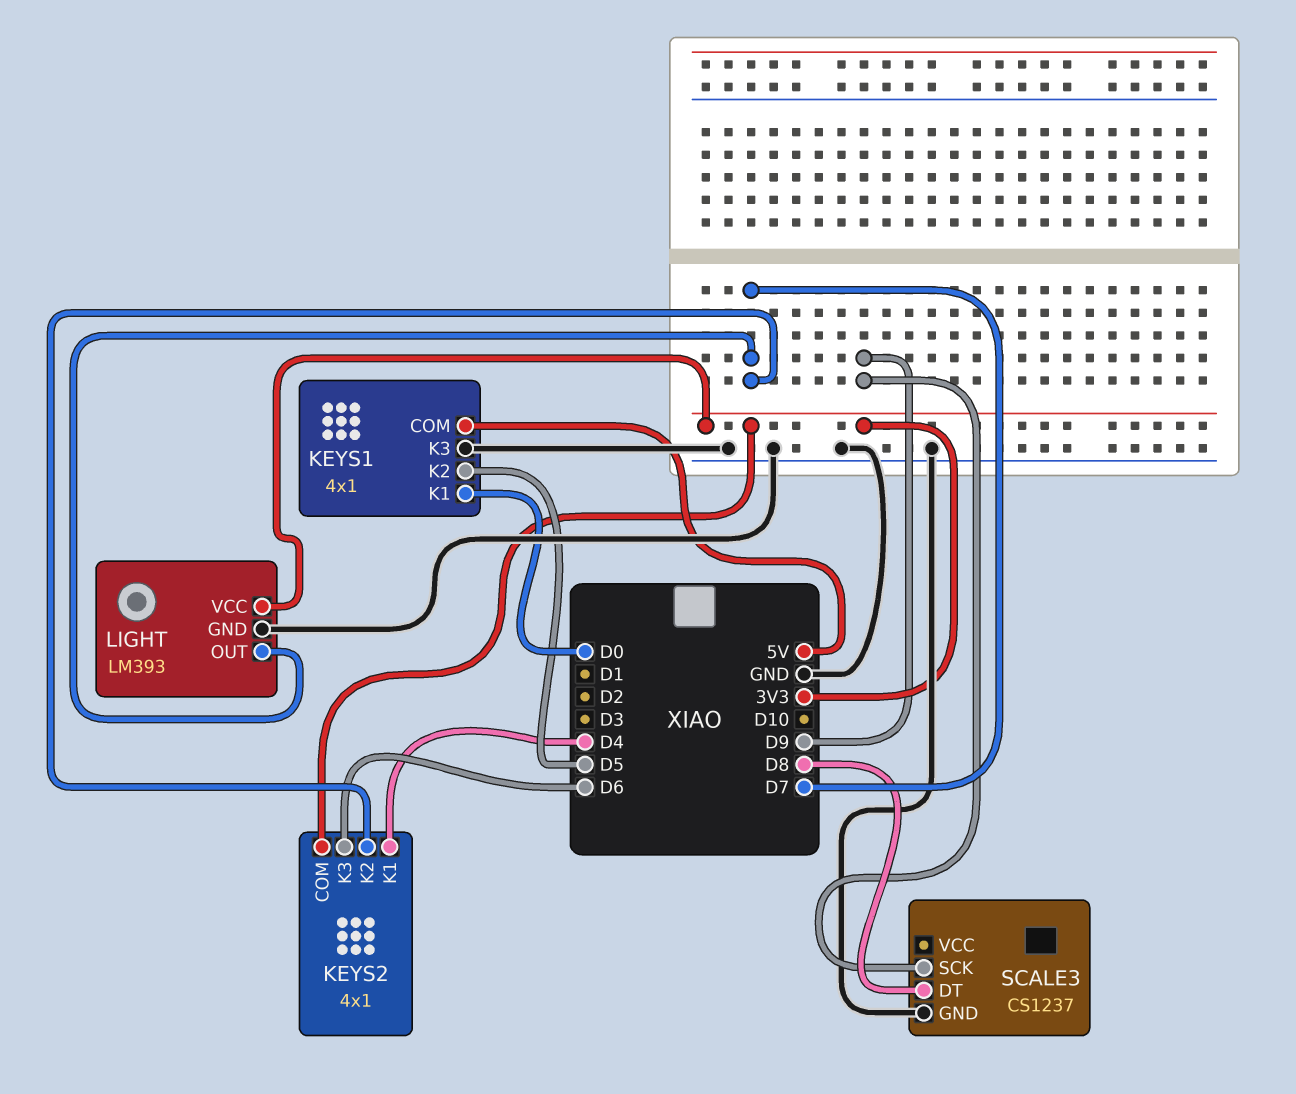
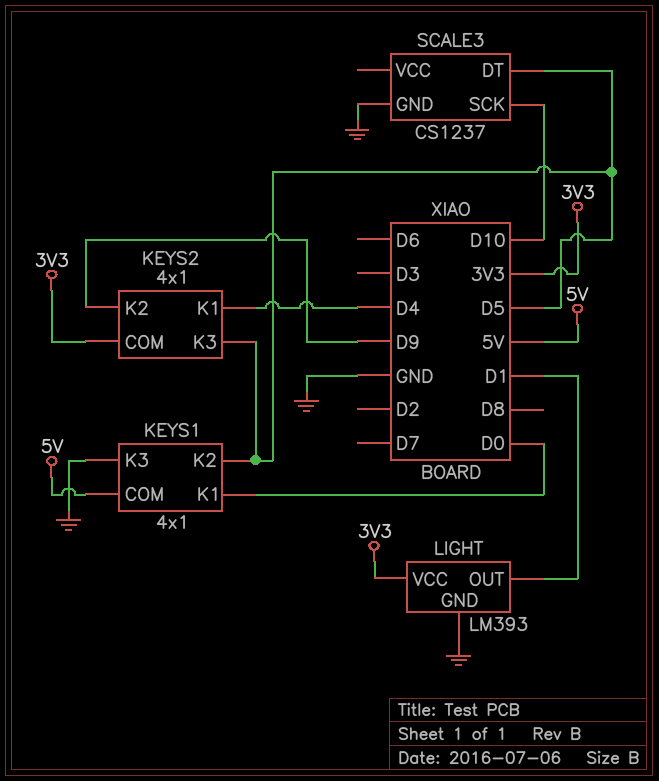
KEYS2 pin K2: D7 -> D9
KEYS2 pin K3: D6 -> D5
LIGHT pin OUT: D7 -> D1
SCALE3 pin DT: D8 -> D5
SCALE3 pin SCK: D9 -> D10

